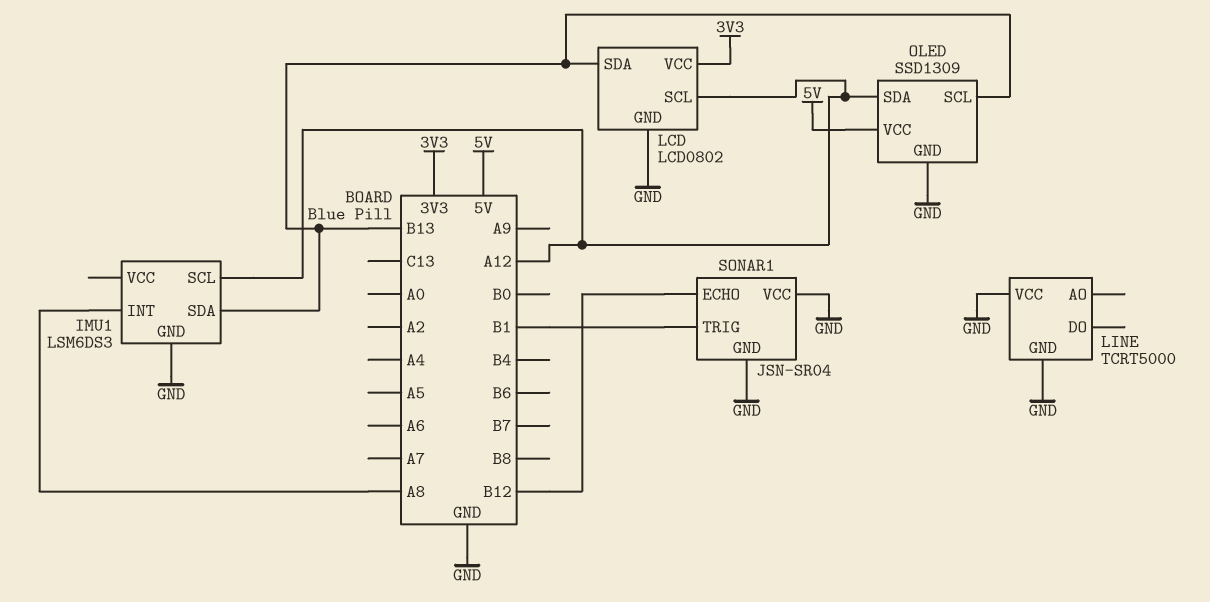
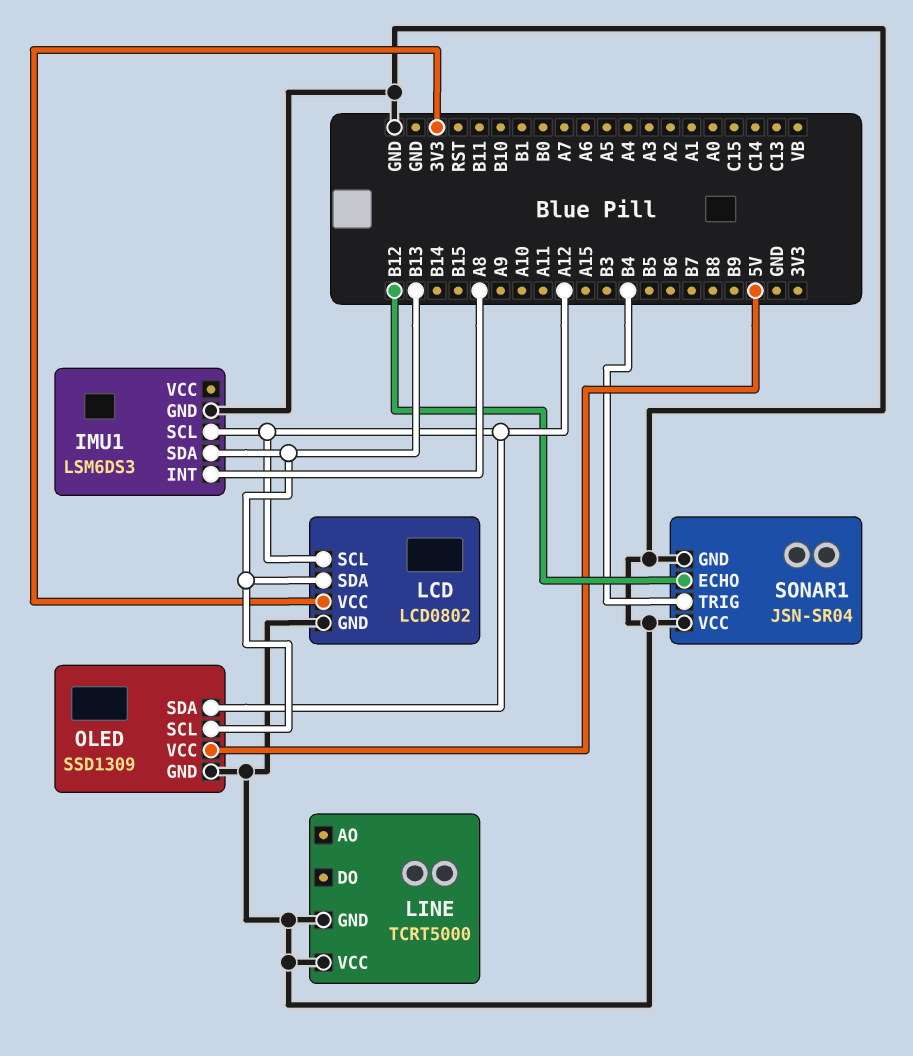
SONAR1 pin TRIG: B1 -> B4

